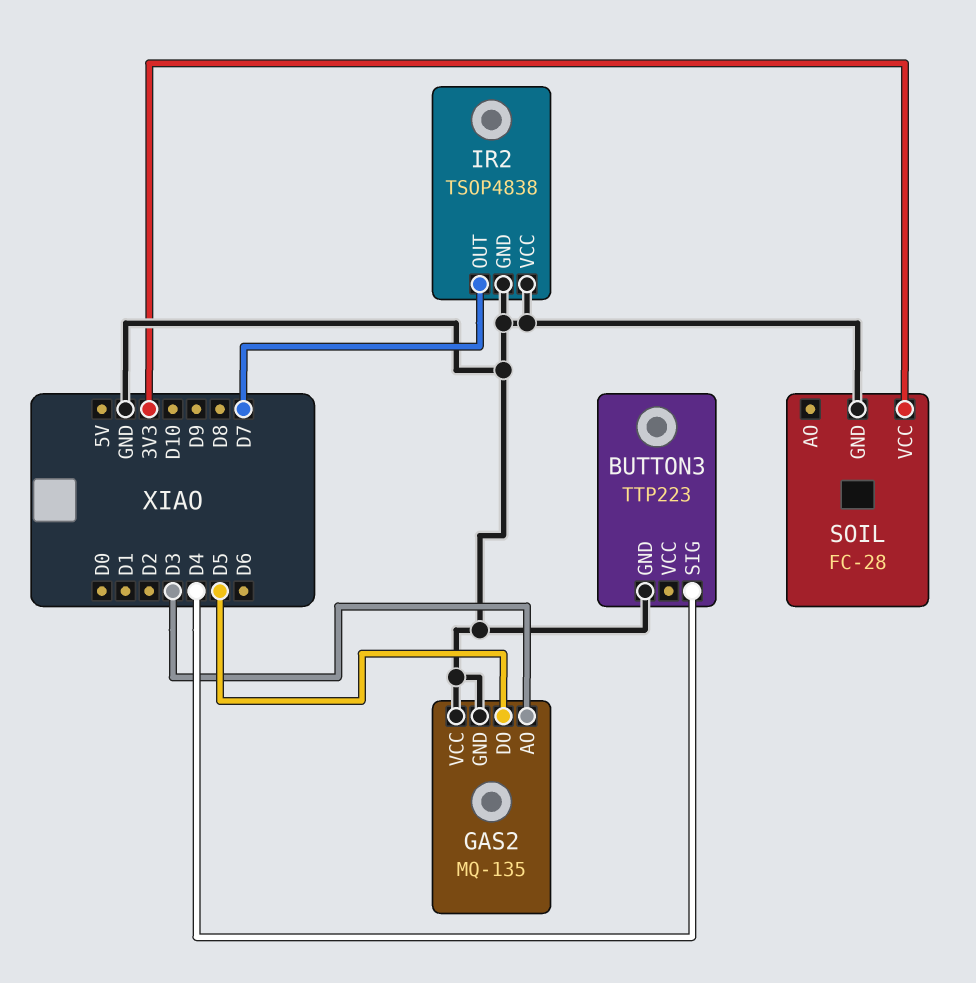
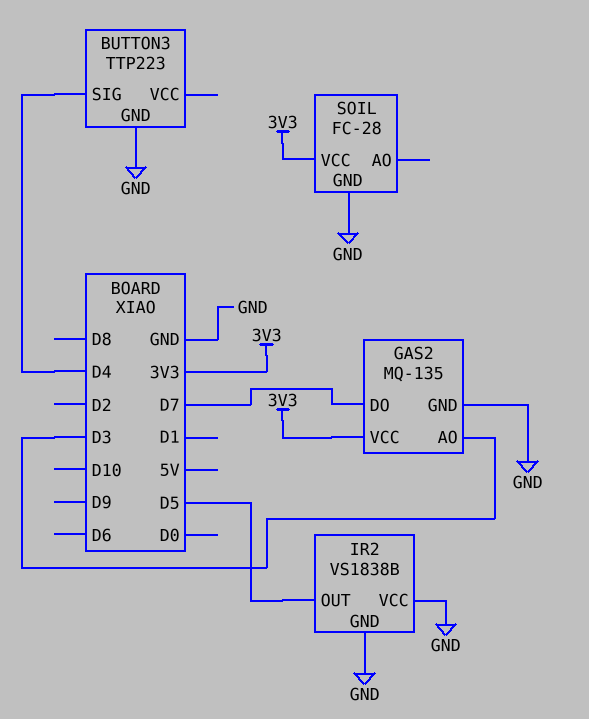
GAS2 pin DO: D5 -> D7
GAS2 pin VCC: GND -> 3V3
IR2: TSOP4838 -> VS1838B
IR2 pin OUT: D7 -> D5

